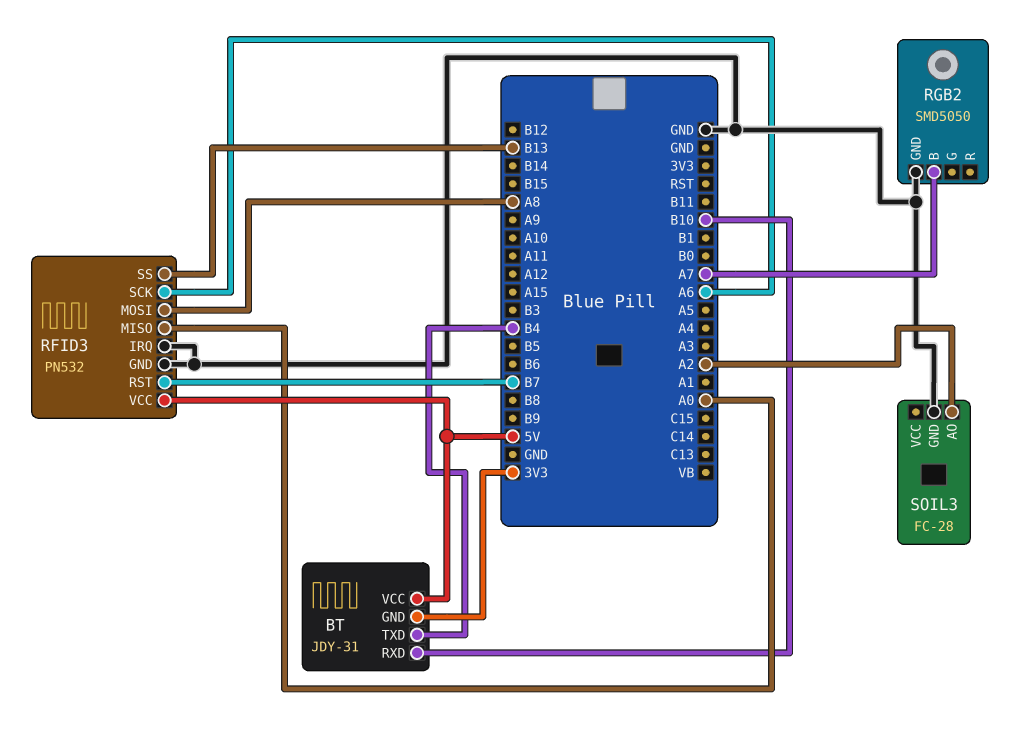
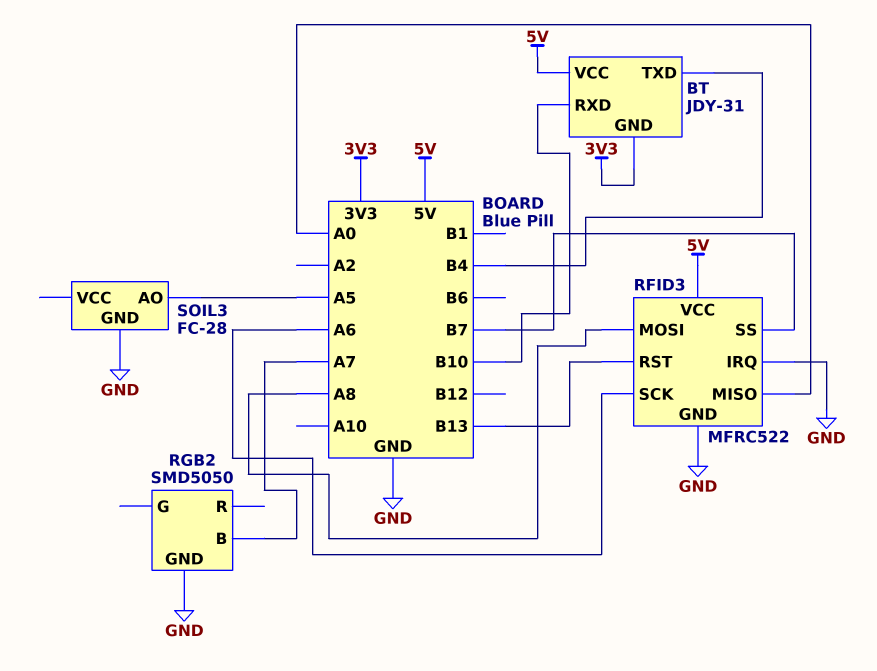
RFID3: PN532 -> MFRC522
RFID3 pin RST: B7 -> B13
RFID3 pin SS: B13 -> B7
SOIL3 pin AO: A2 -> A5

